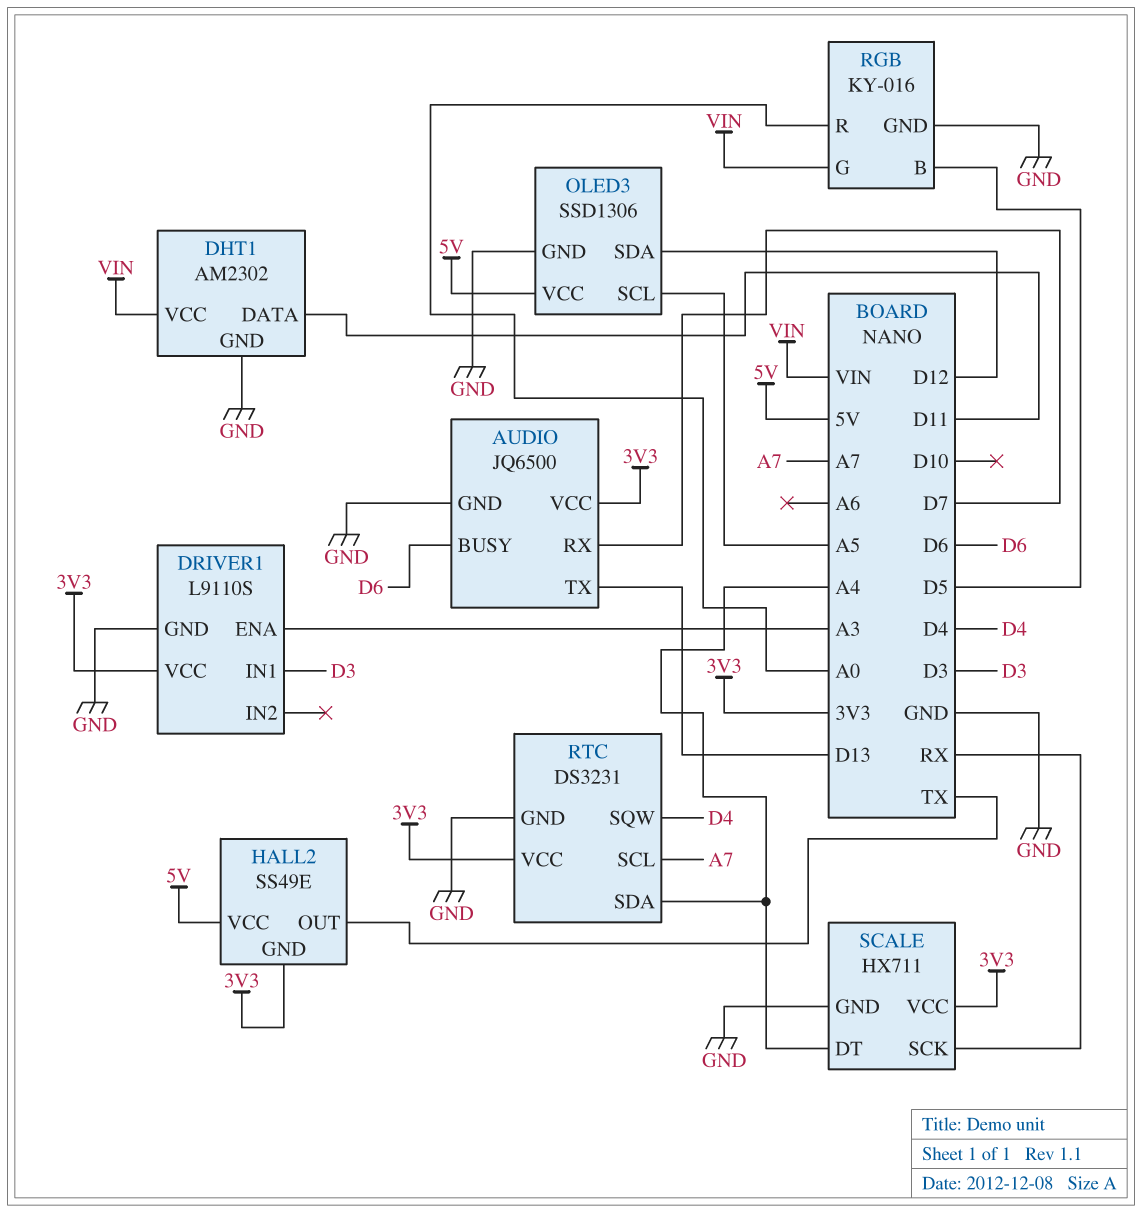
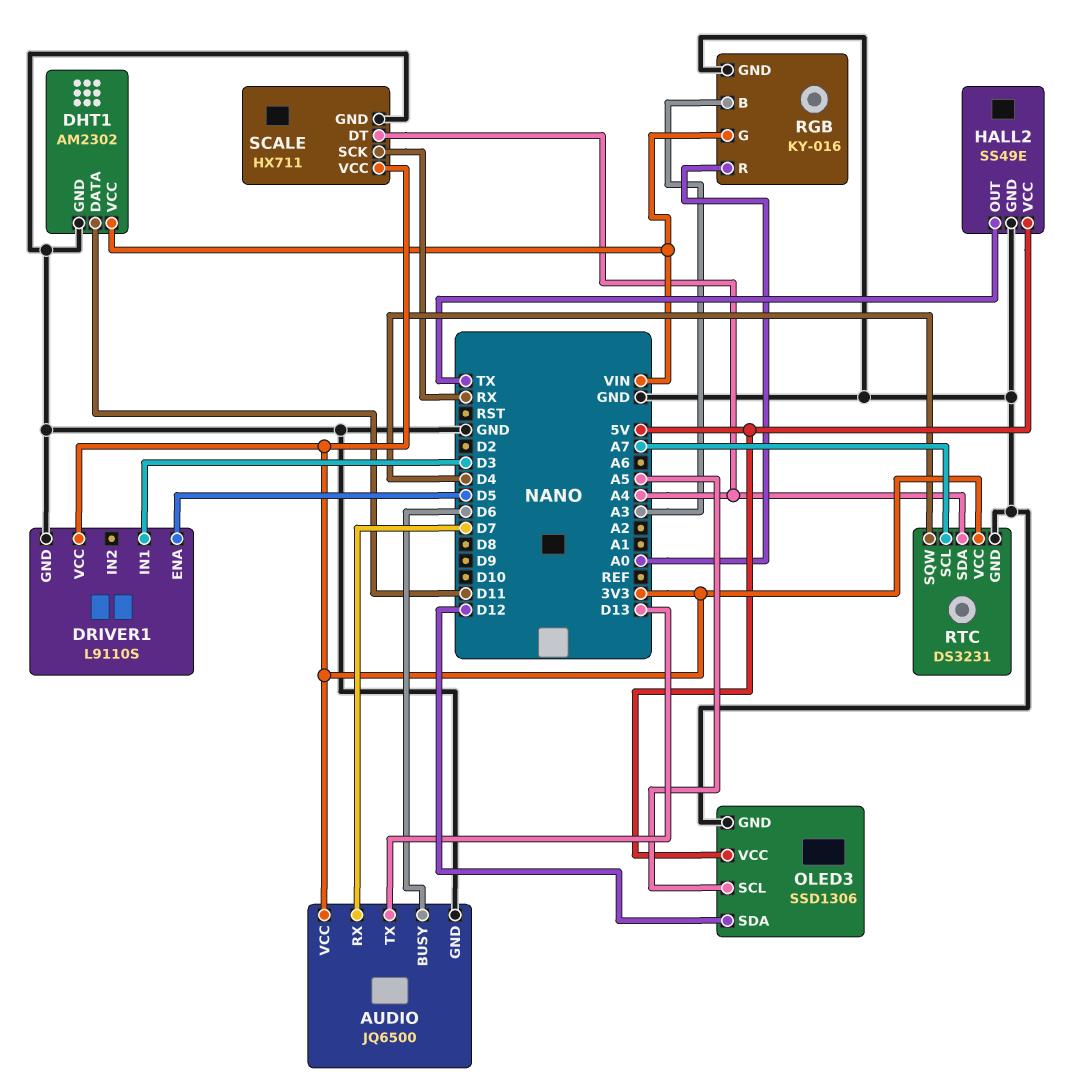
DRIVER1 pin ENA: A3 -> D5
HALL2 pin GND: 3V3 -> GND
RGB pin B: D5 -> A3

